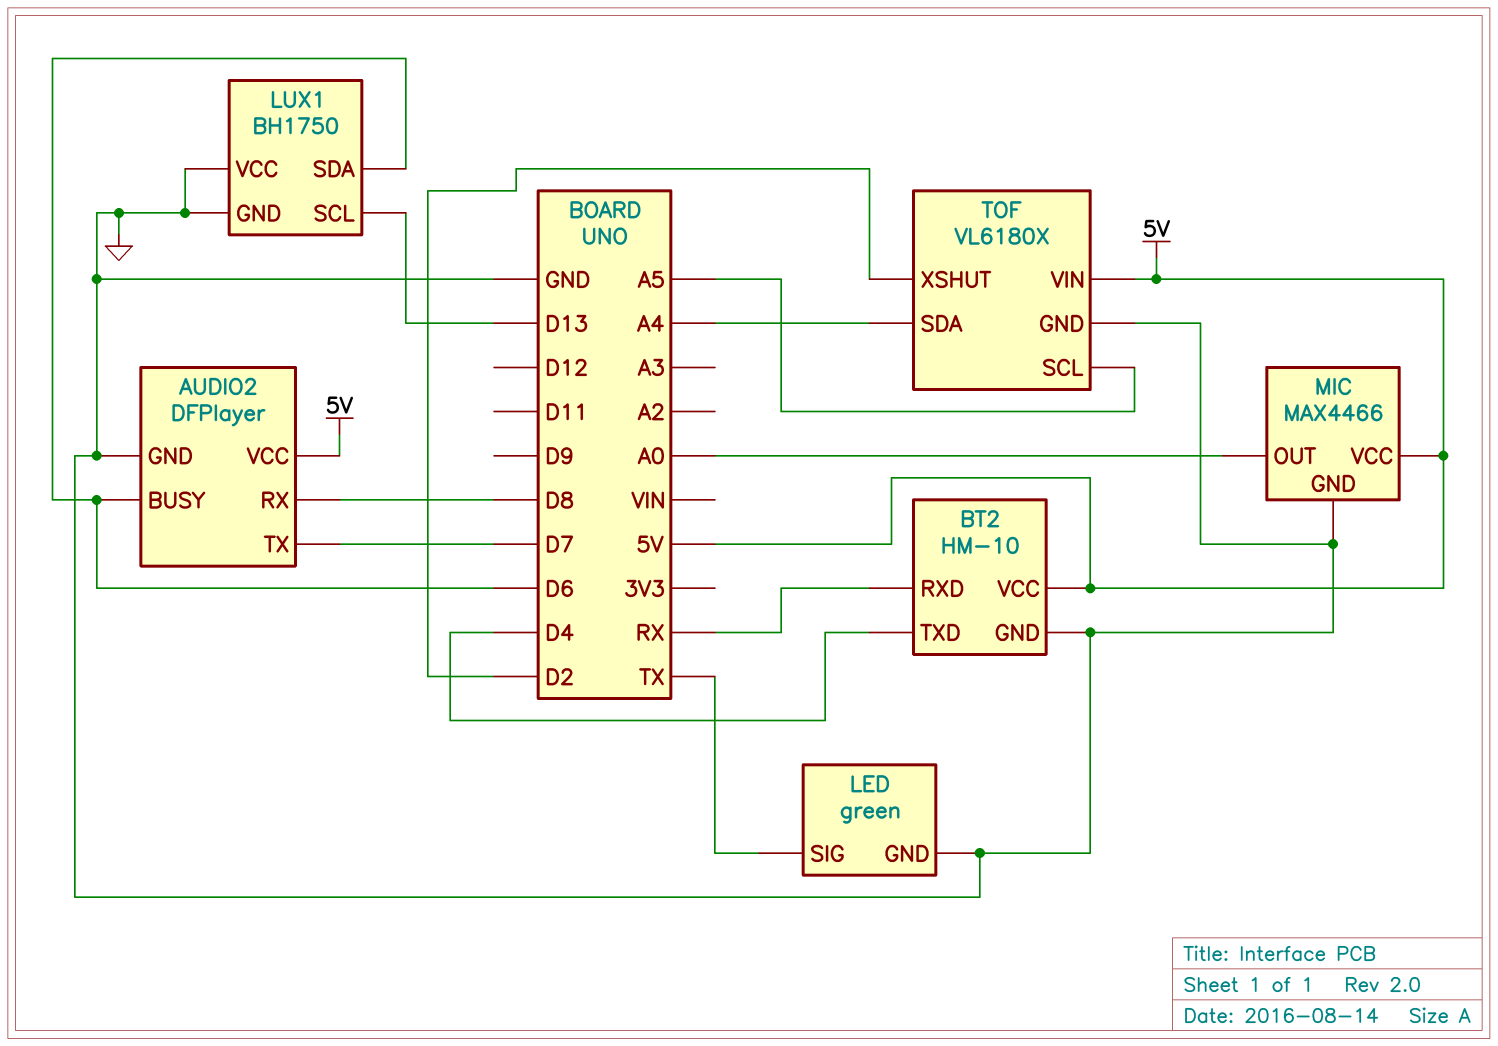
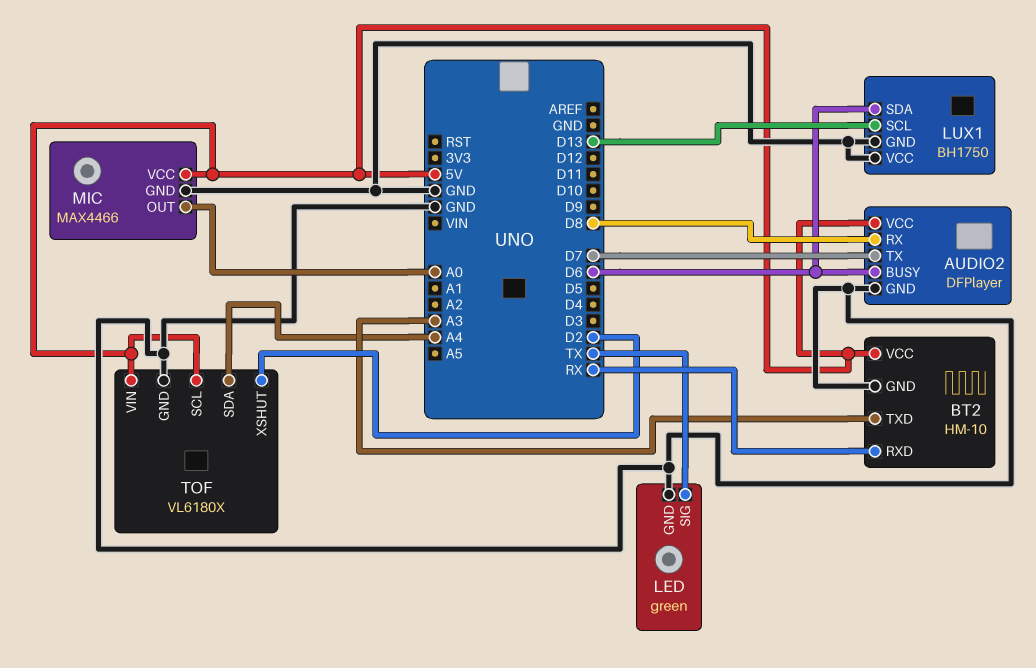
BT2 pin TXD: D4 -> A3
TOF pin SCL: A5 -> 5V

